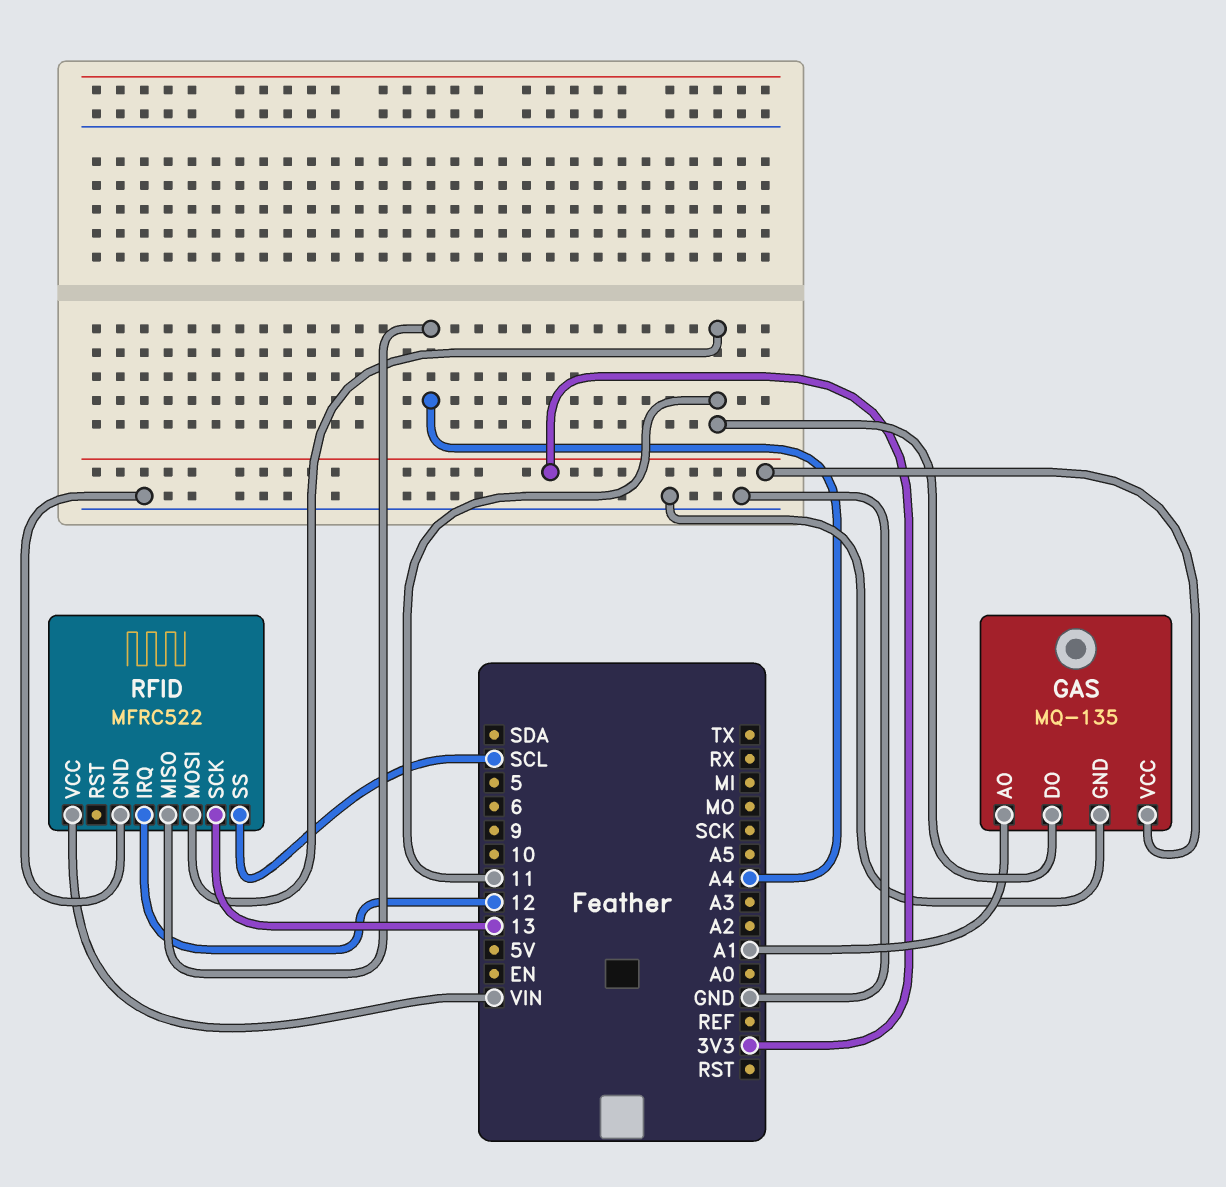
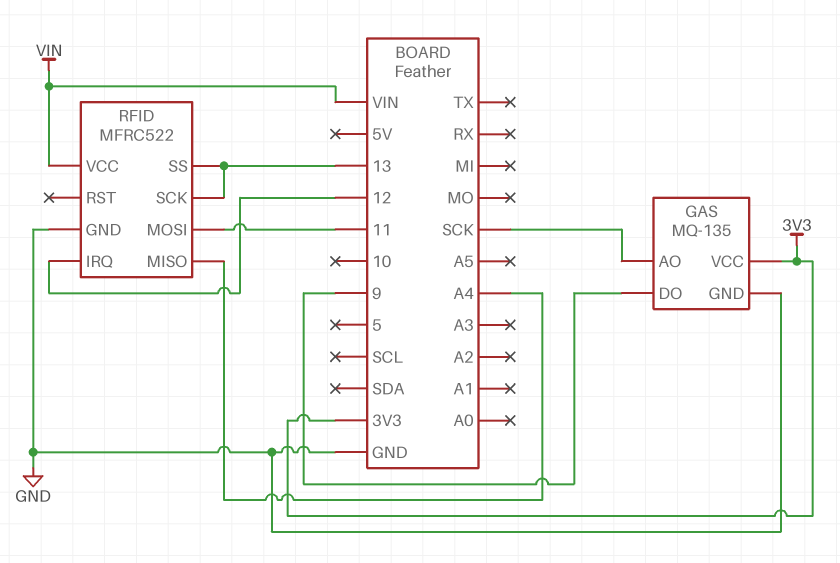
GAS pin AO: A1 -> SCK
GAS pin DO: 11 -> 9
RFID pin SS: SCL -> 13

